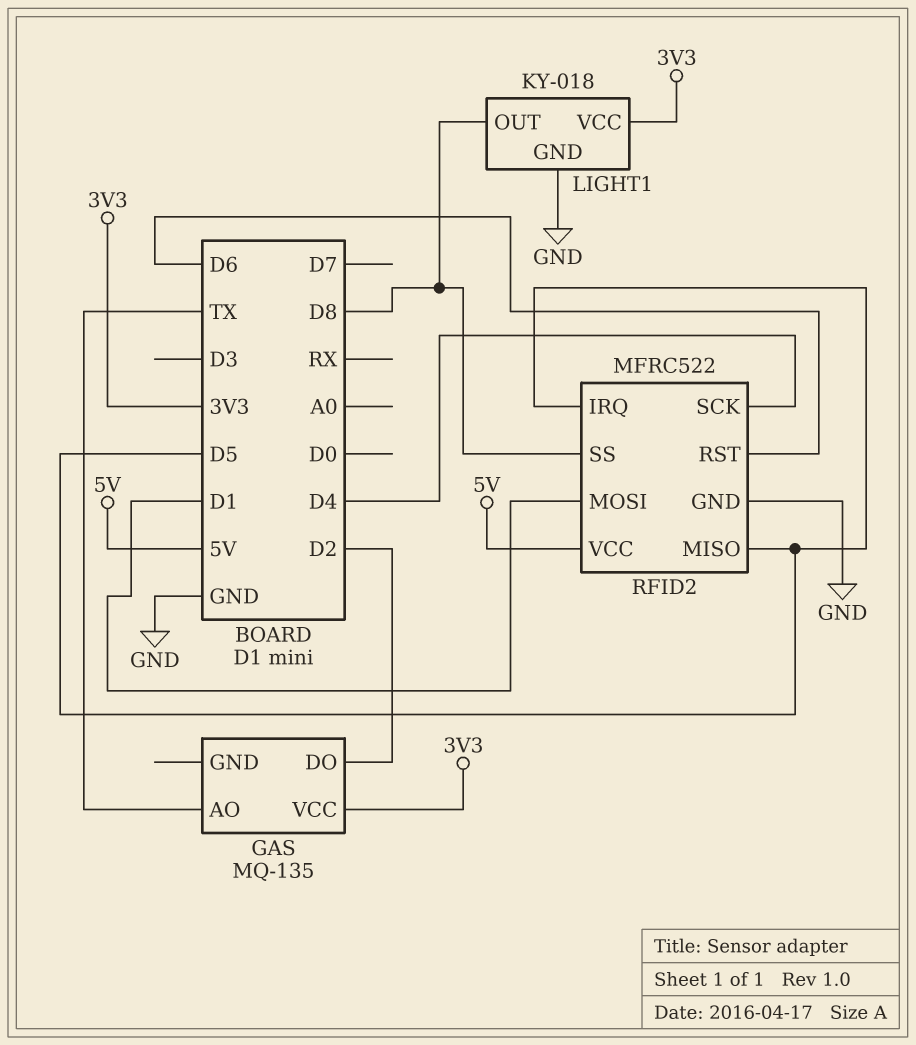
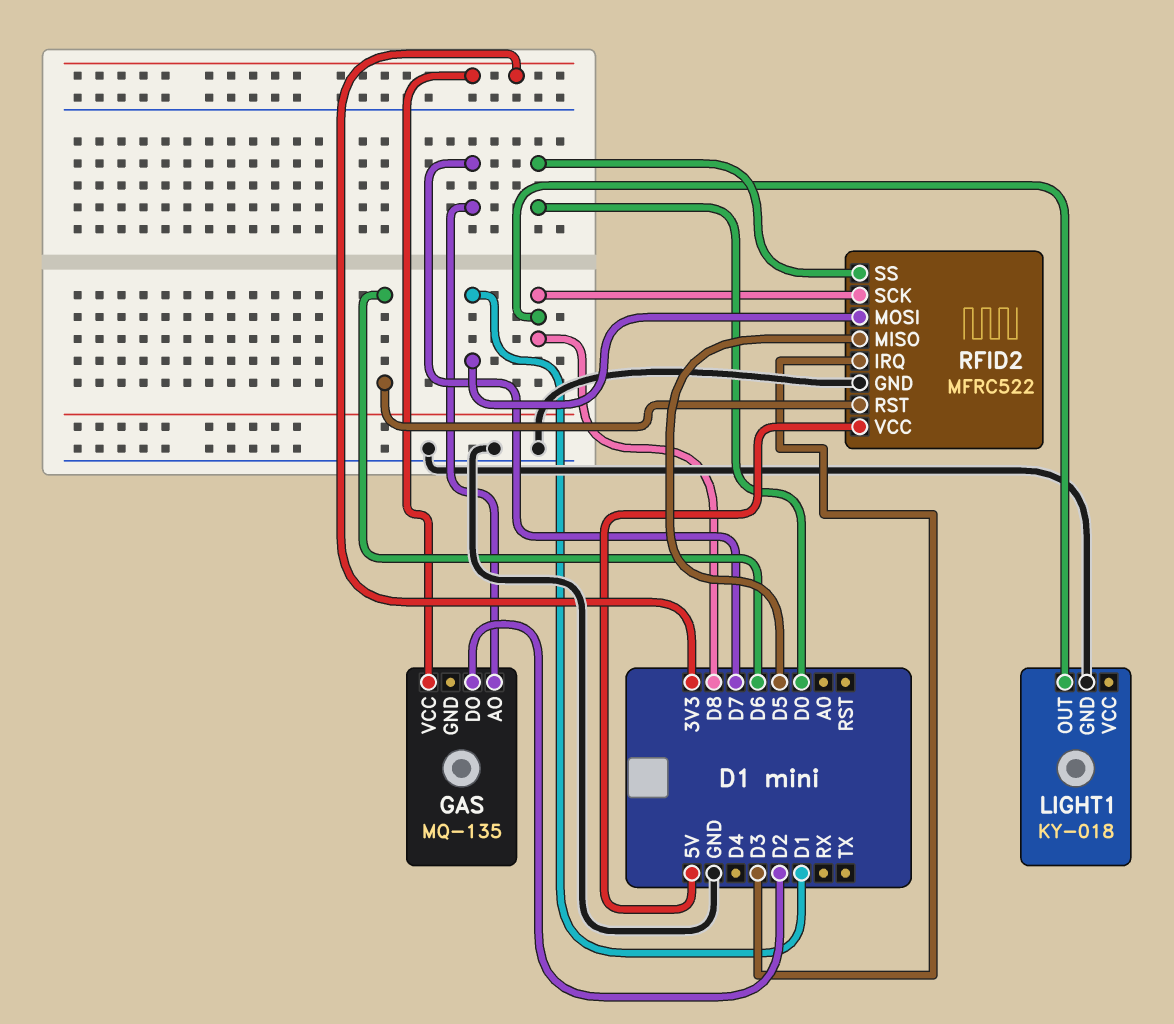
GAS pin AO: TX -> D7
LIGHT1 pin VCC: 3V3 -> none
RFID2 pin IRQ: D5 -> D3
RFID2 pin SCK: D4 -> D8
RFID2 pin SS: D8 -> D0

